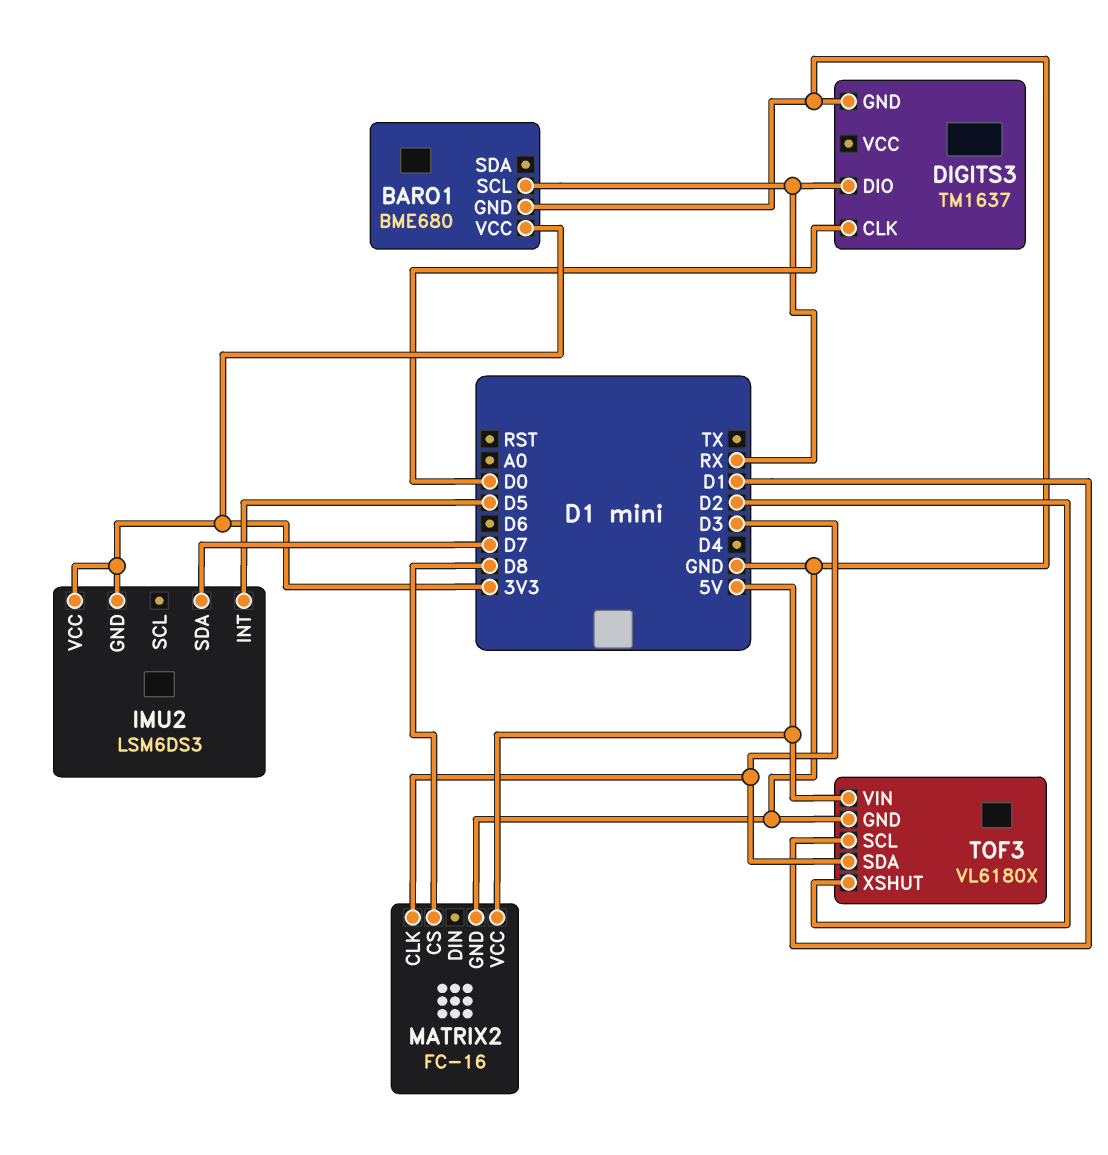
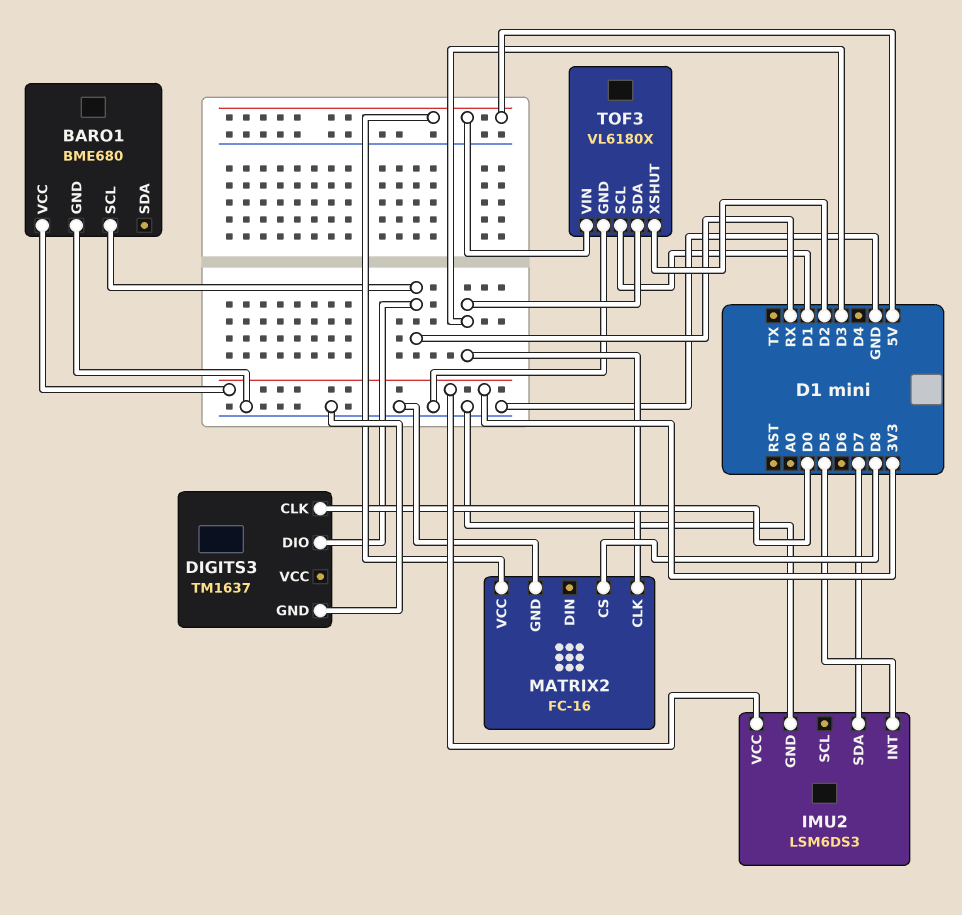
IMU2 pin GND: 3V3 -> GND

